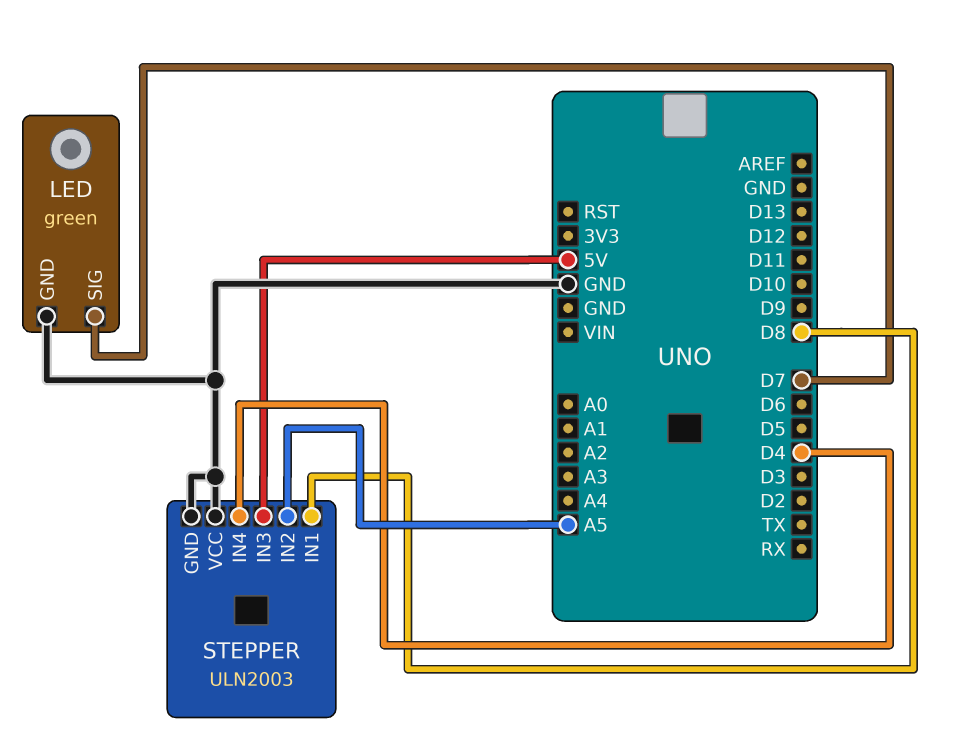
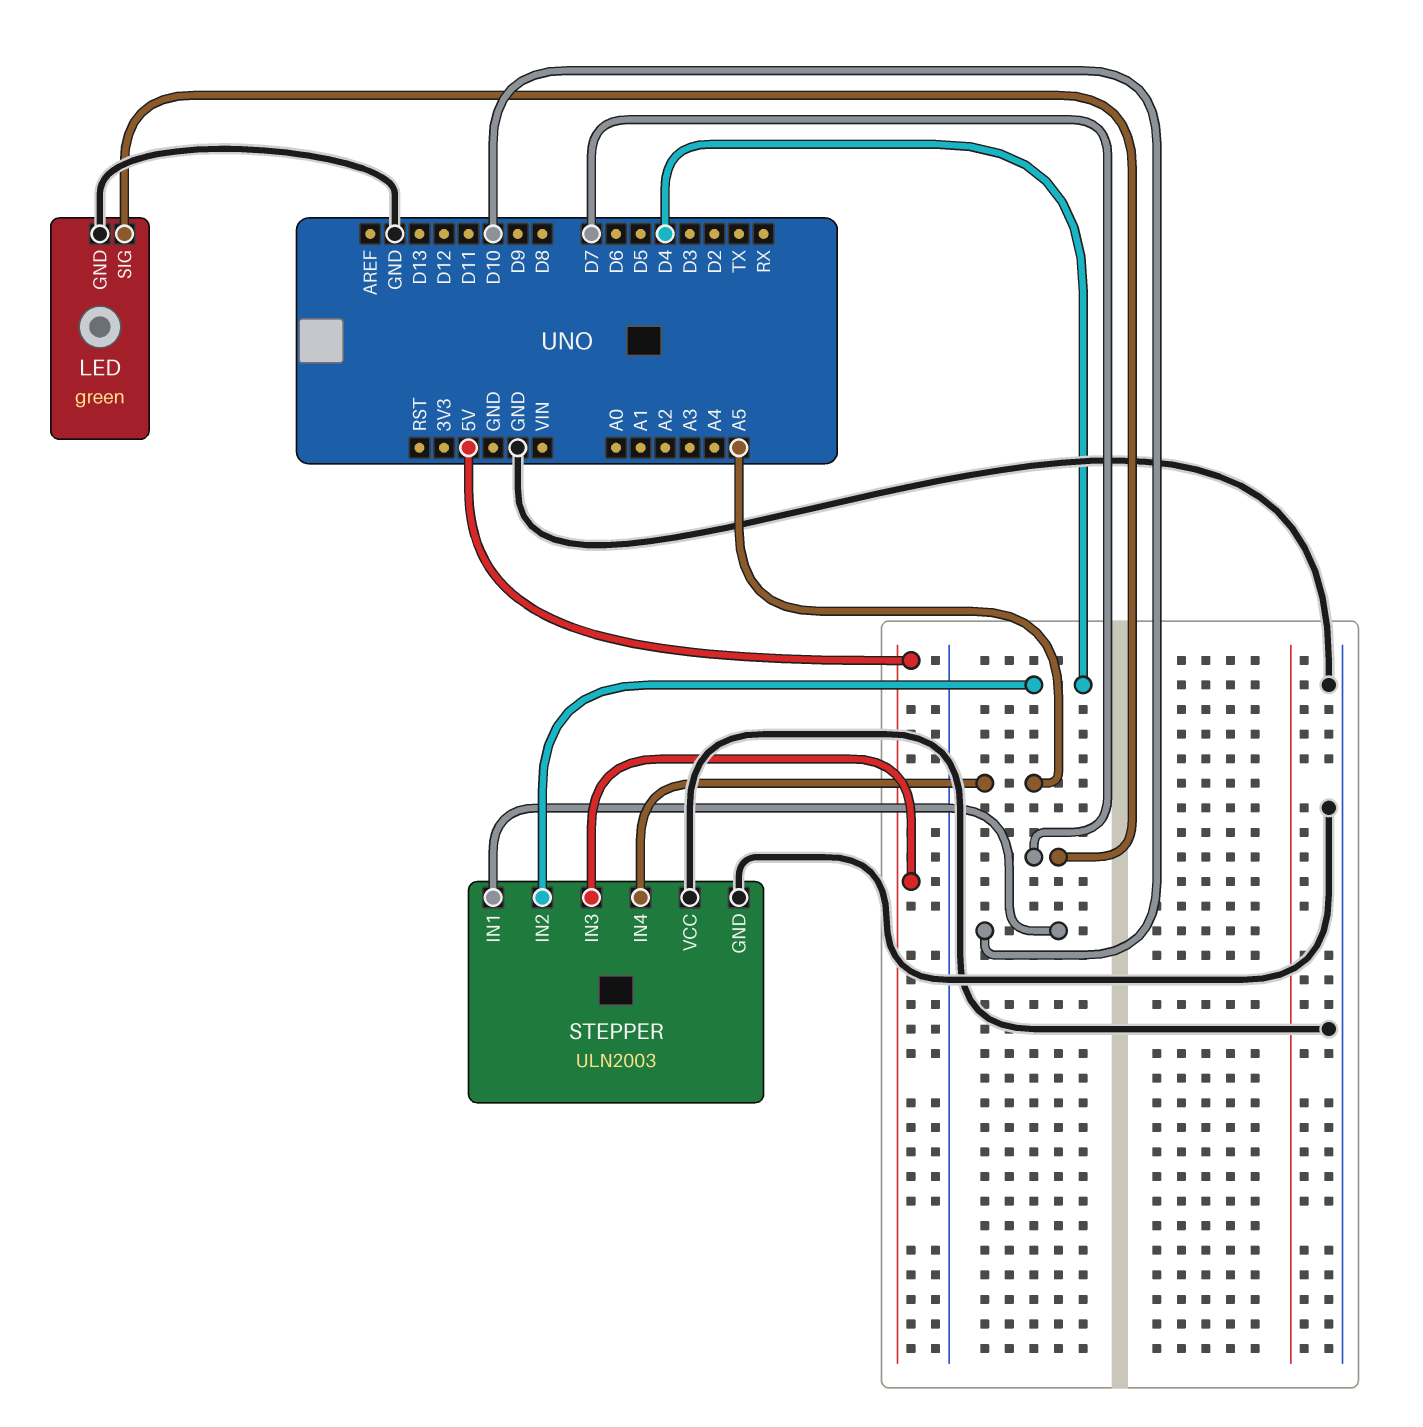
STEPPER pin IN1: D8 -> D10
STEPPER pin IN2: A5 -> D4
STEPPER pin IN4: D4 -> A5

